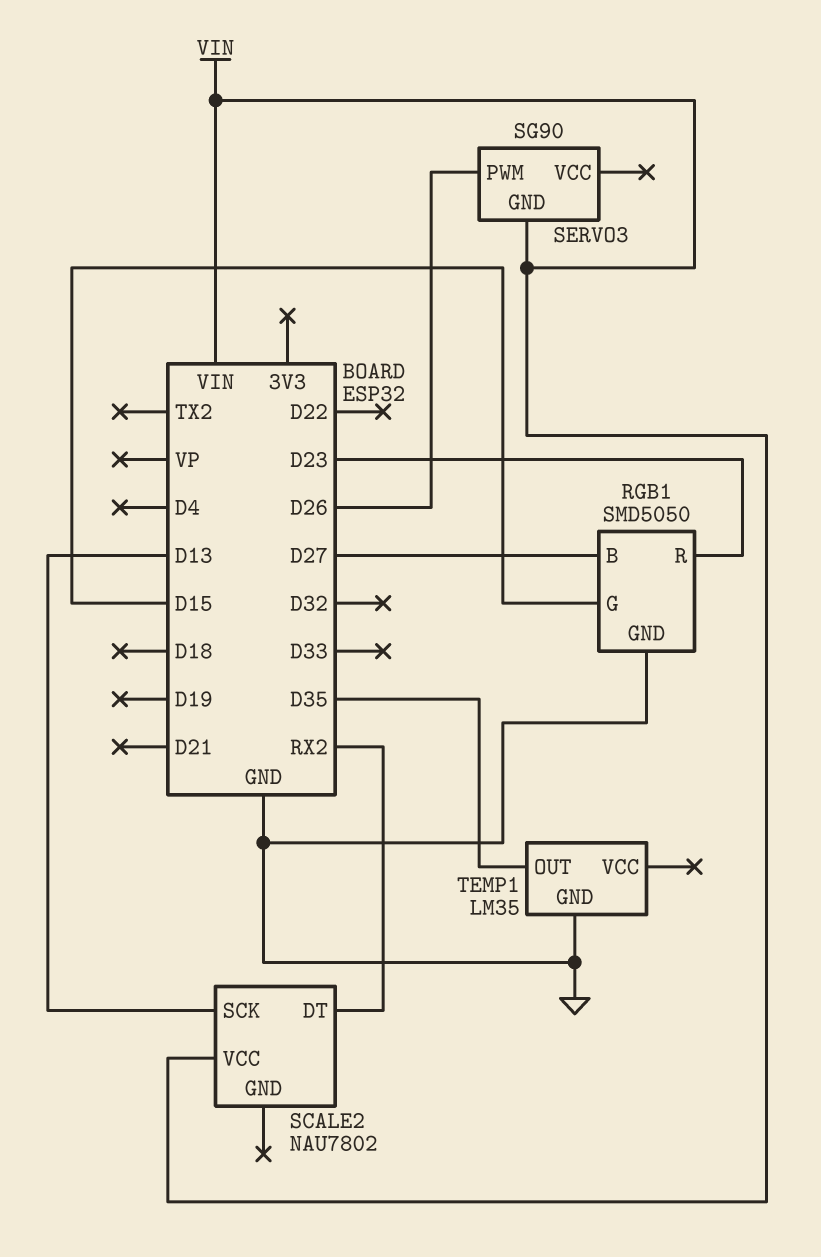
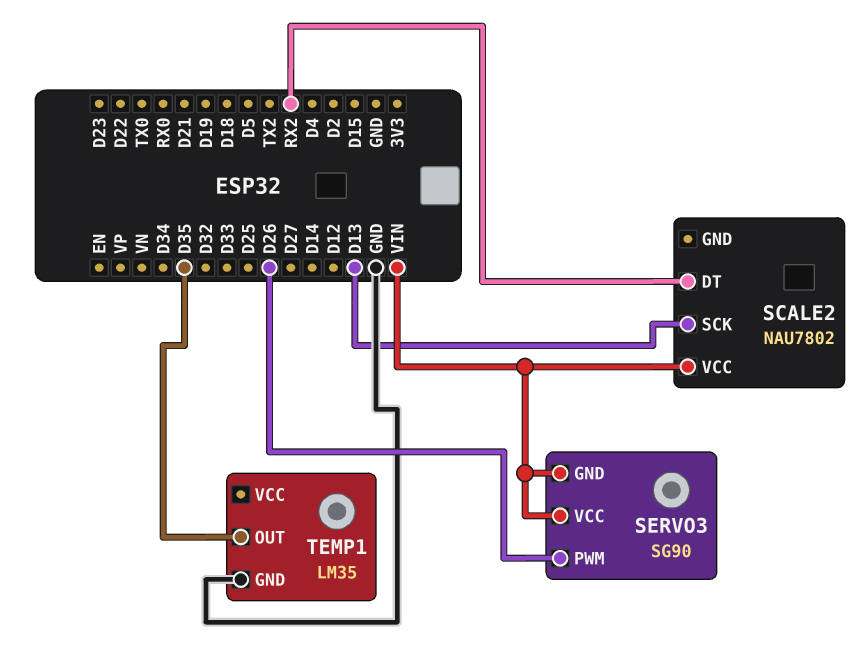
RGB1: SMD5050 -> none
RGB1 pin B: D27 -> none
RGB1 pin G: D15 -> none
RGB1 pin GND: GND -> none
RGB1 pin R: D23 -> none
SERVO3 pin VCC: none -> VIN

